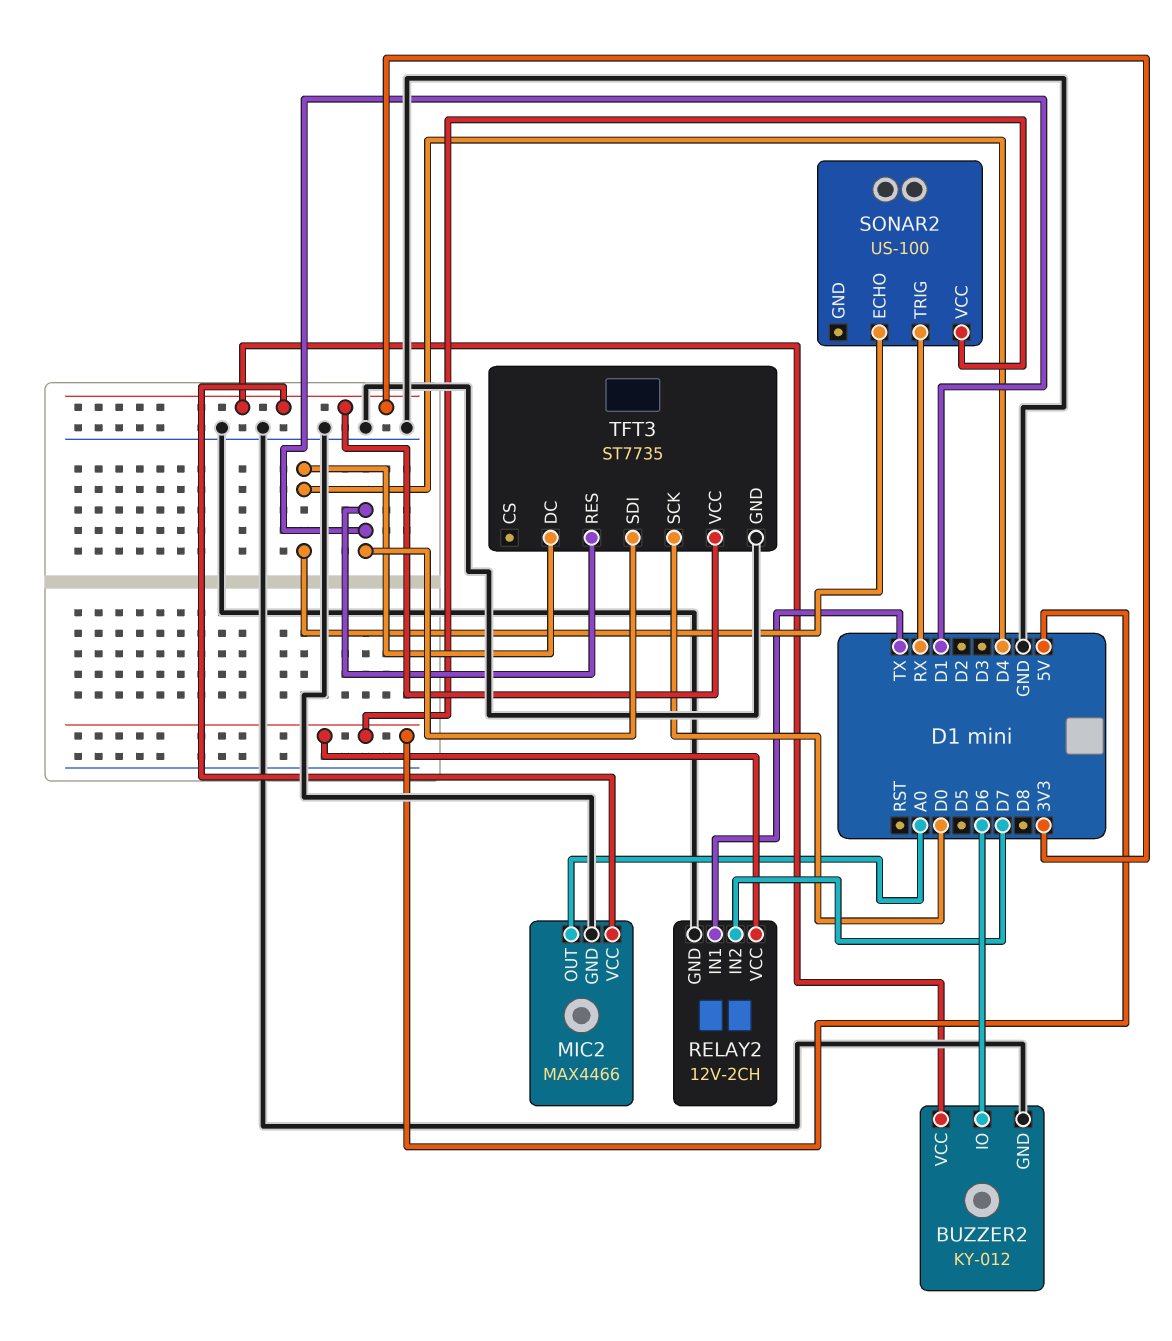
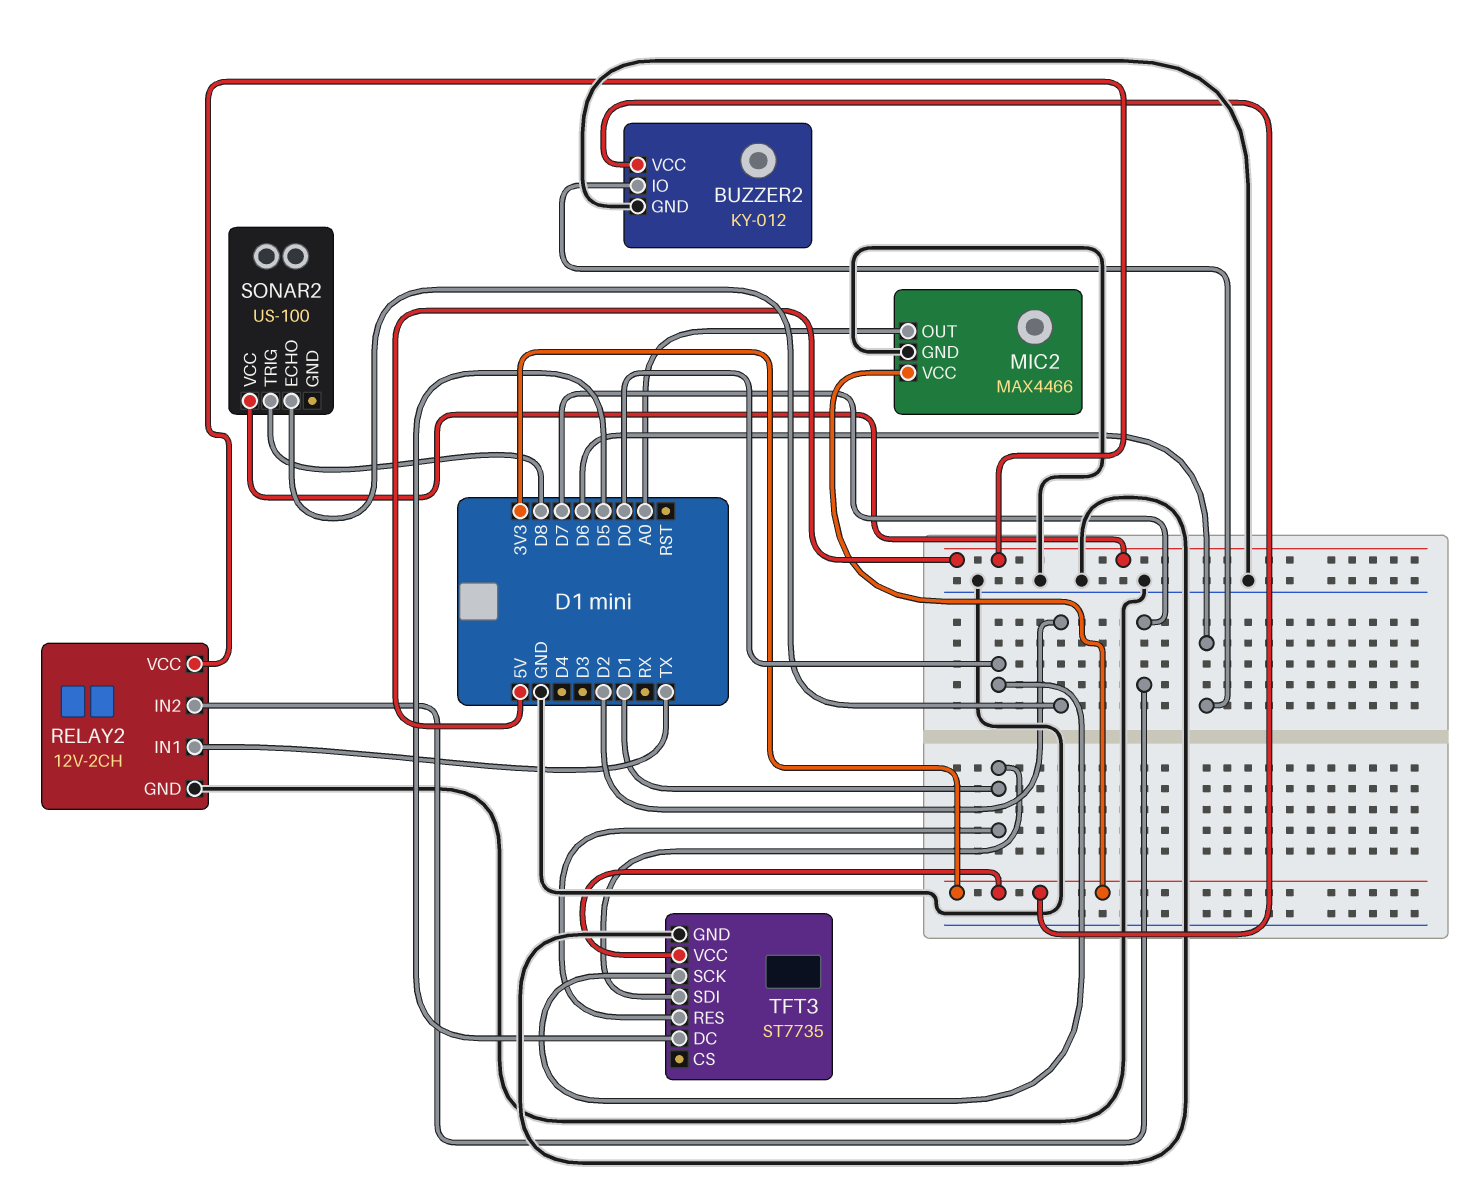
SONAR2 pin ECHO: D4 -> D2
SONAR2 pin TRIG: RX -> D8
TFT3 pin DC: D4 -> D5

